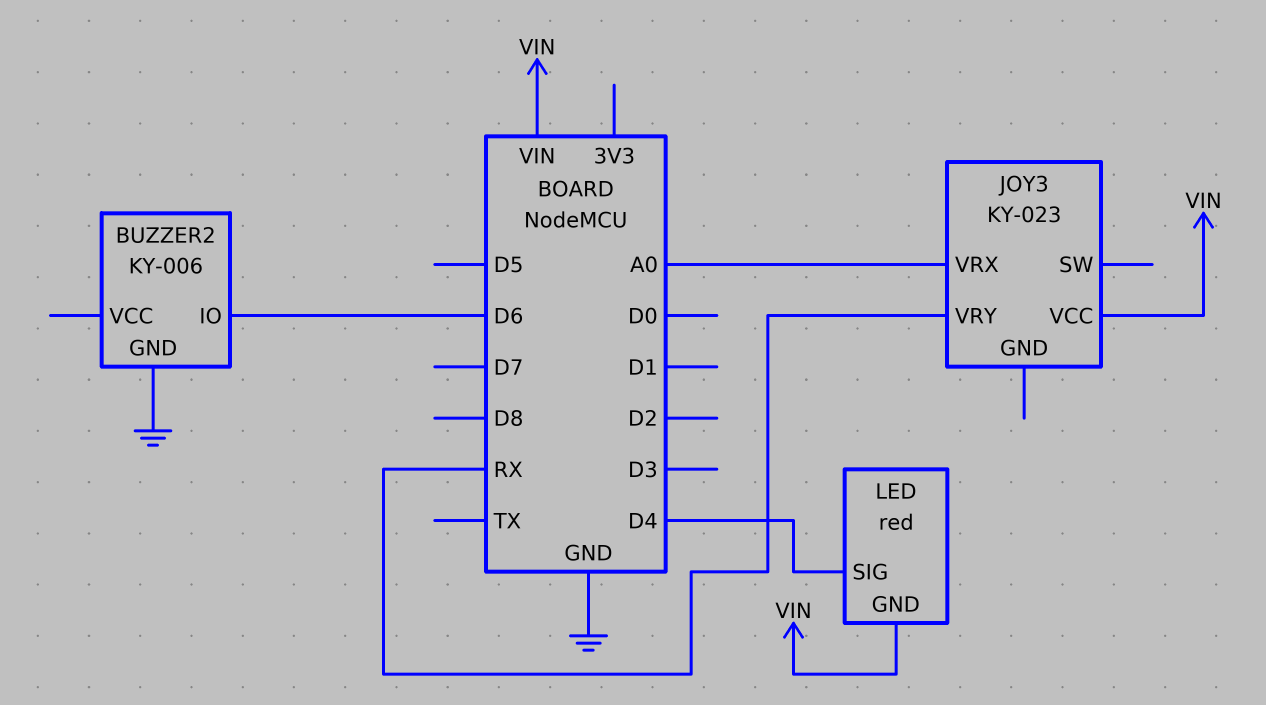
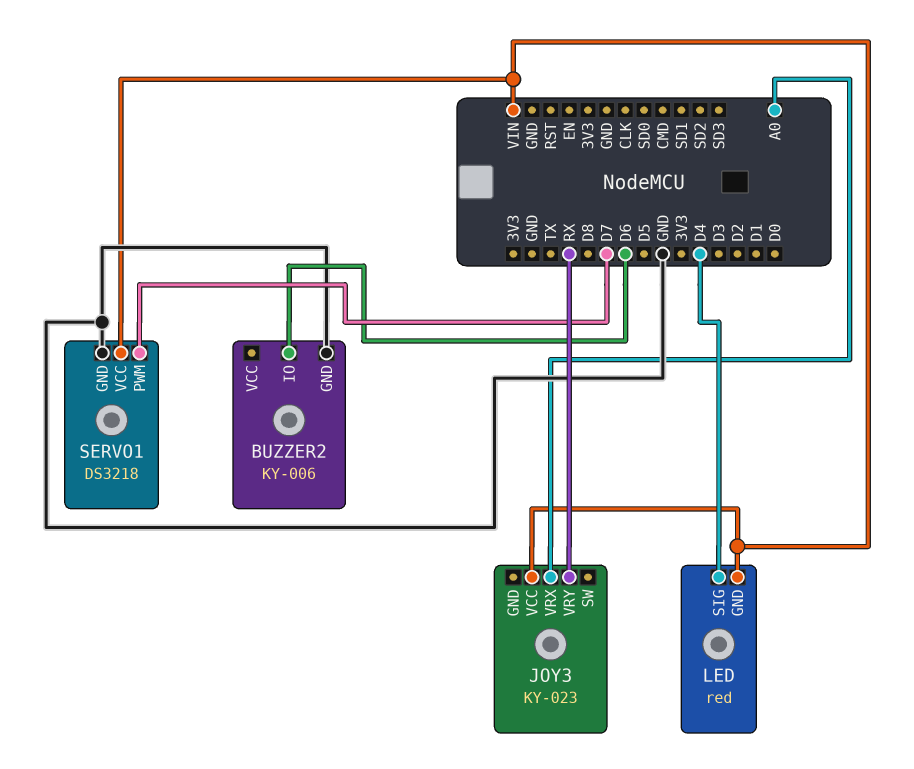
SERVO1: none -> DS3218
SERVO1 pin GND: none -> GND
SERVO1 pin PWM: none -> D7
SERVO1 pin VCC: none -> VIN

